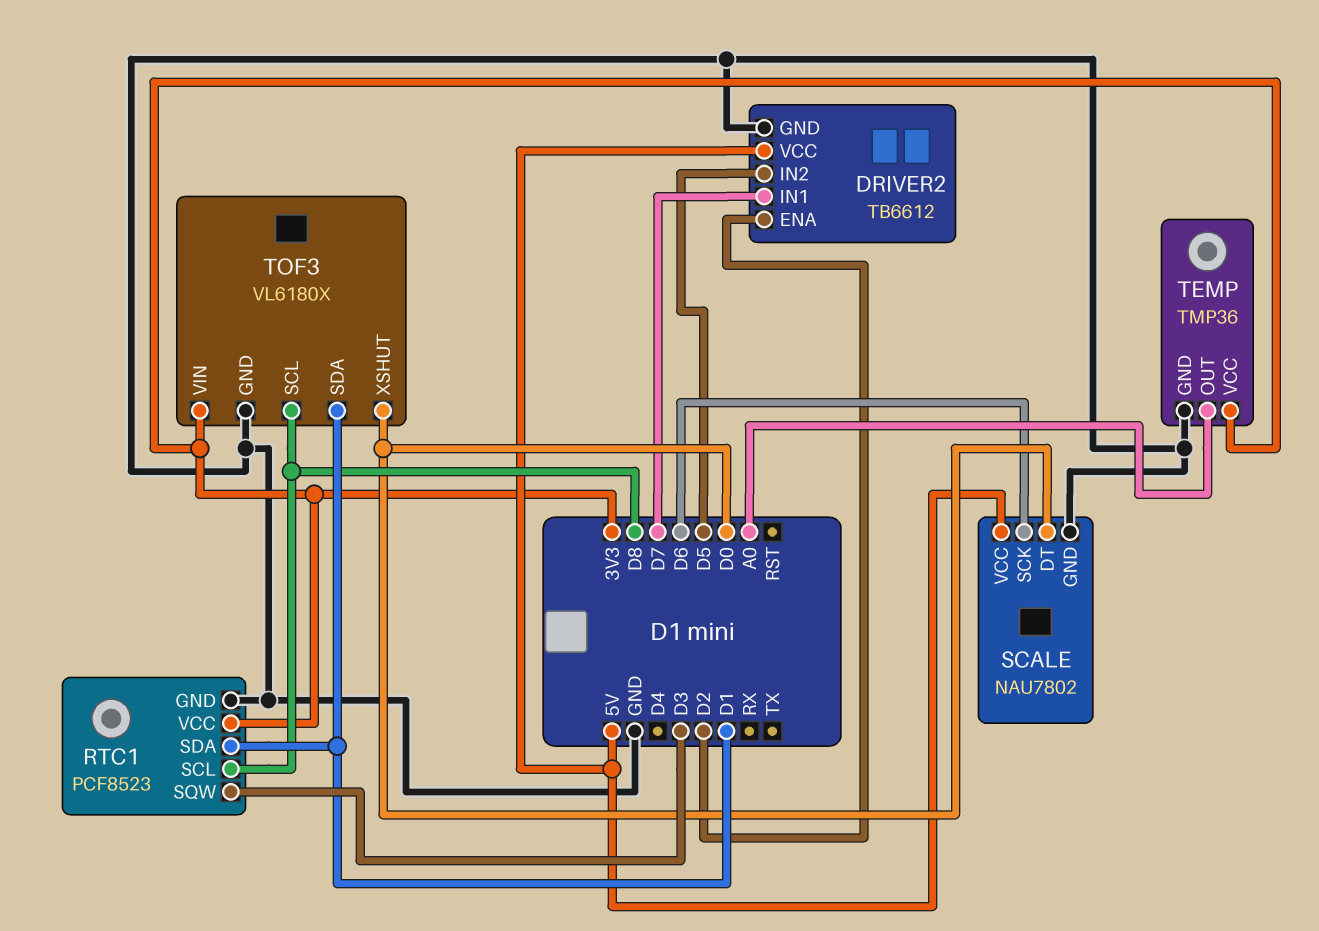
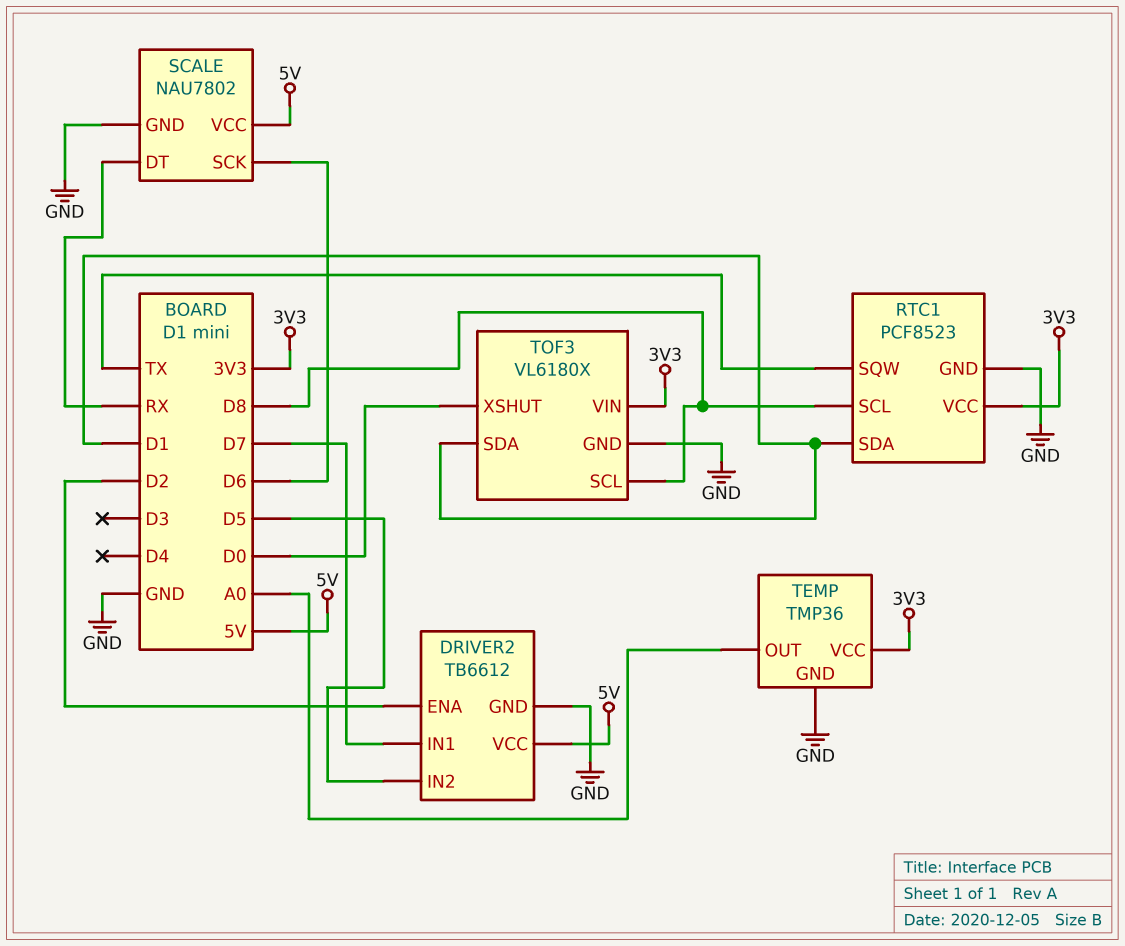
RTC1 pin SQW: D3 -> TX
SCALE pin DT: D0 -> RX

